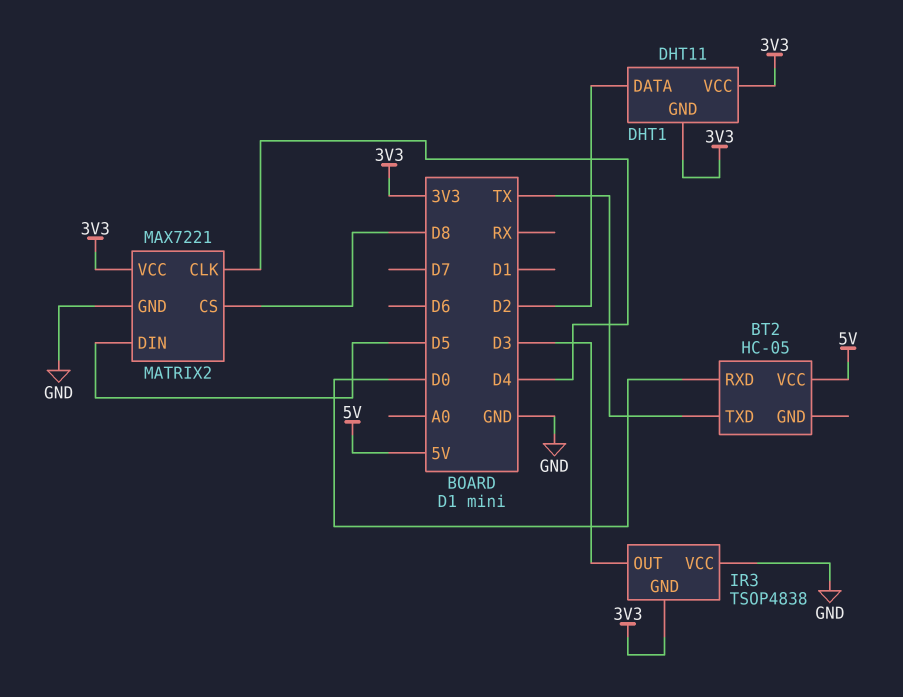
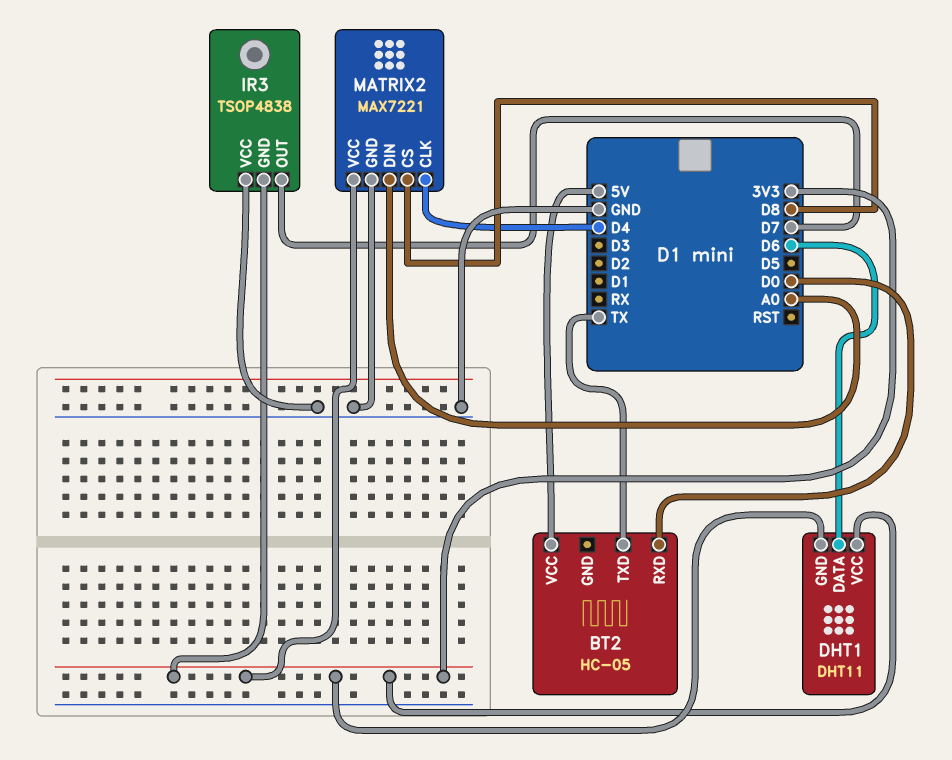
DHT1 pin DATA: D2 -> D6
IR3 pin OUT: D3 -> D7
MATRIX2 pin DIN: D5 -> A0

